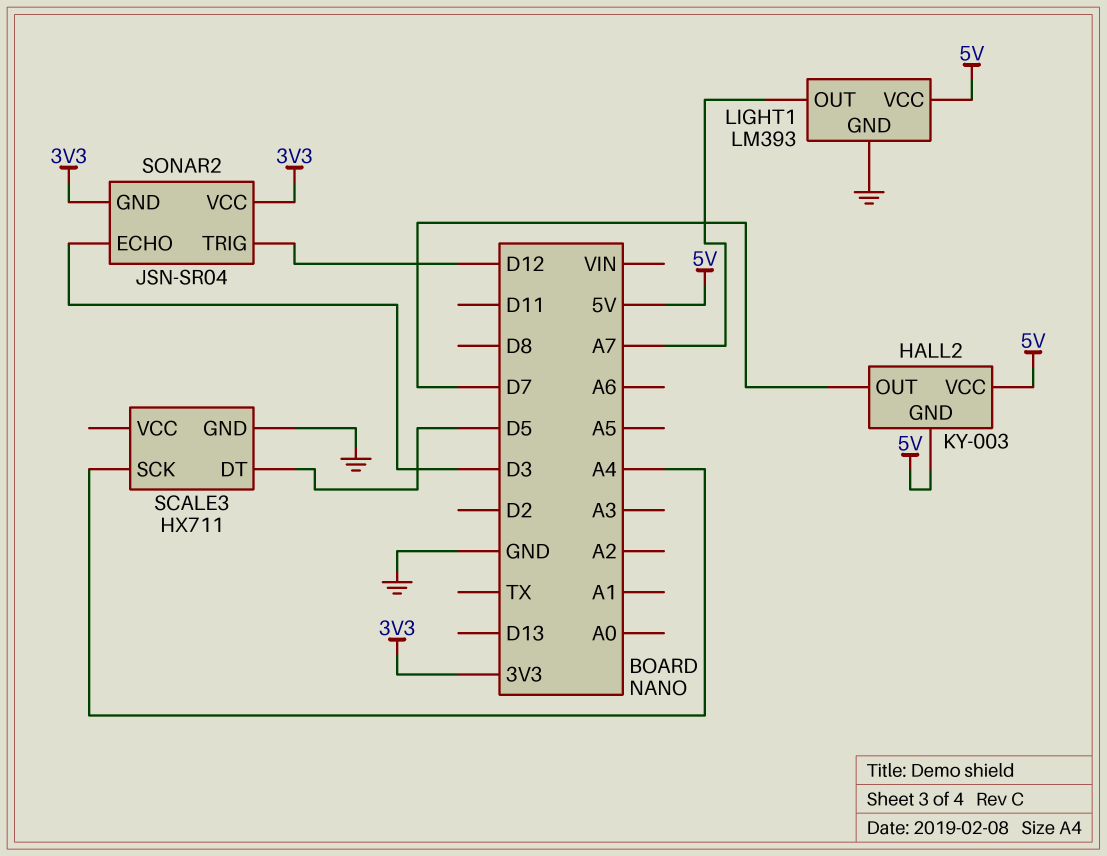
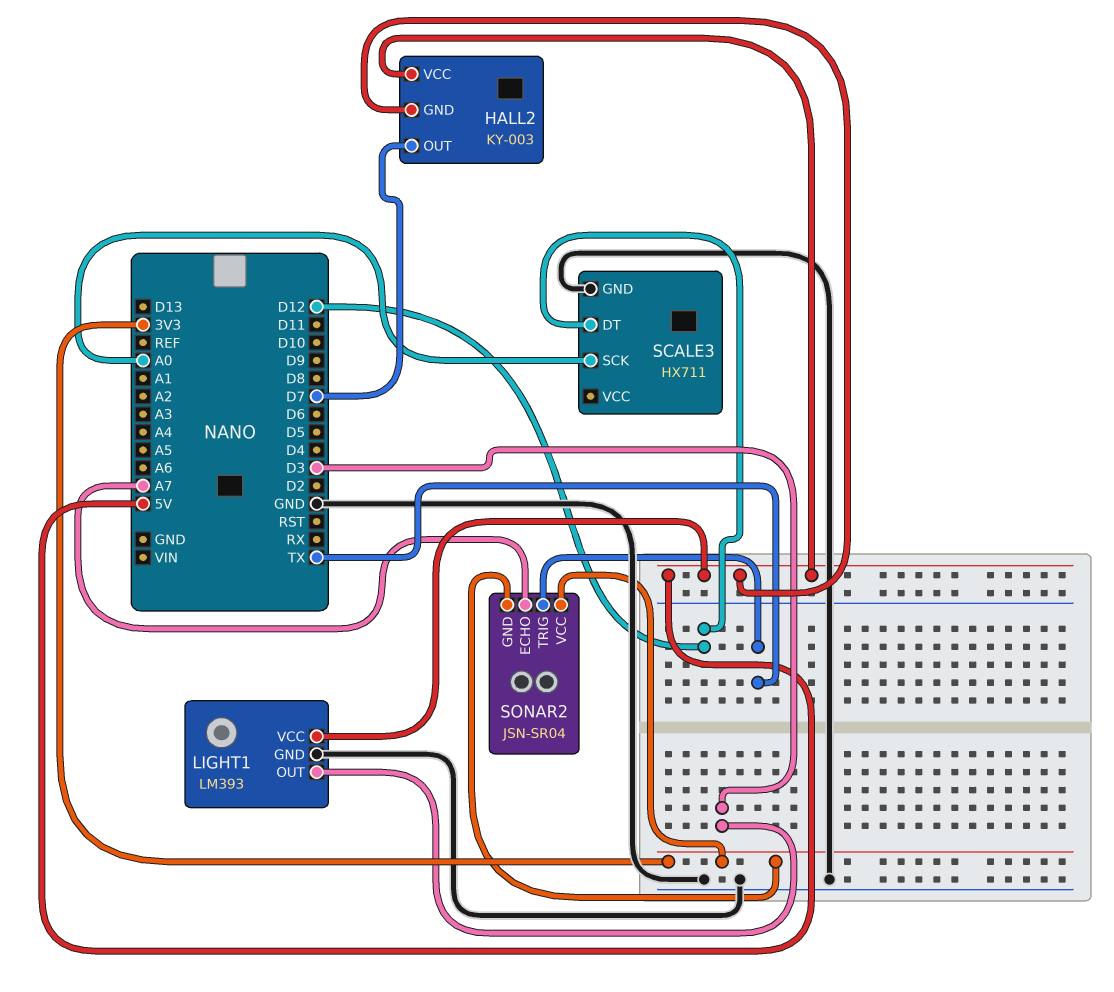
LIGHT1 pin OUT: A7 -> D3
SCALE3 pin DT: D5 -> D12
SCALE3 pin SCK: A4 -> A0
SONAR2 pin ECHO: D3 -> A7
SONAR2 pin TRIG: D12 -> TX

